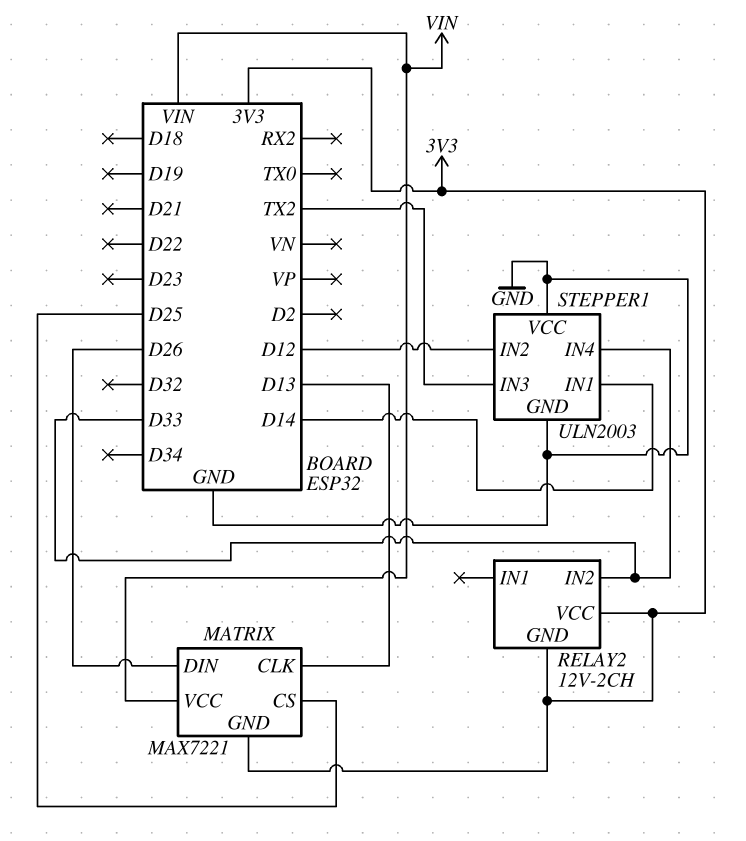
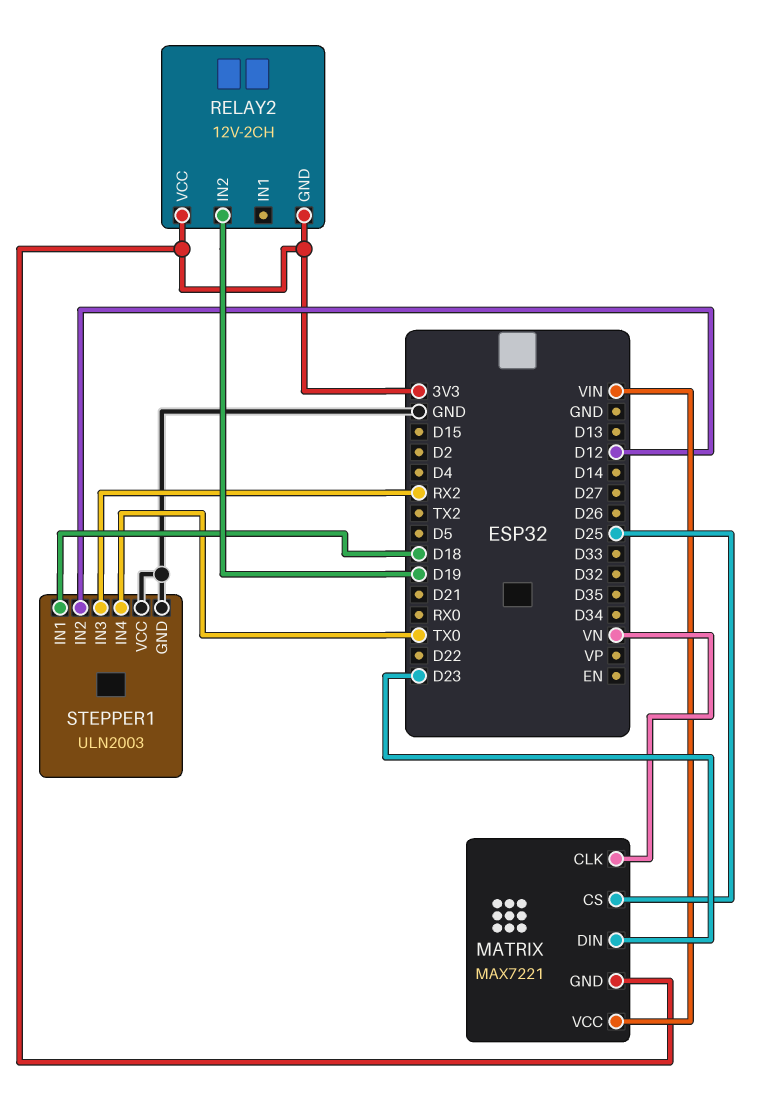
MATRIX pin CLK: D13 -> VN
MATRIX pin DIN: D26 -> D23
RELAY2 pin IN2: D33 -> D19
STEPPER1 pin IN1: D14 -> D18
STEPPER1 pin IN3: TX2 -> RX2
STEPPER1 pin IN4: D33 -> TX0

